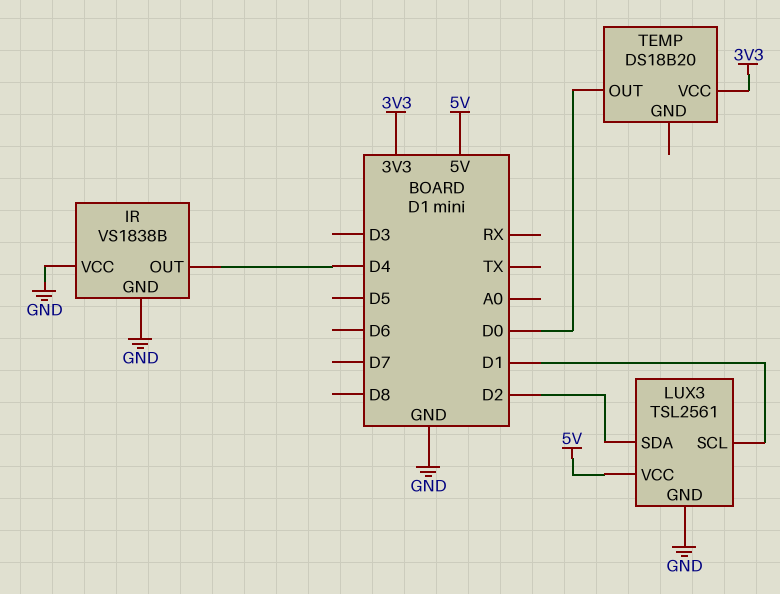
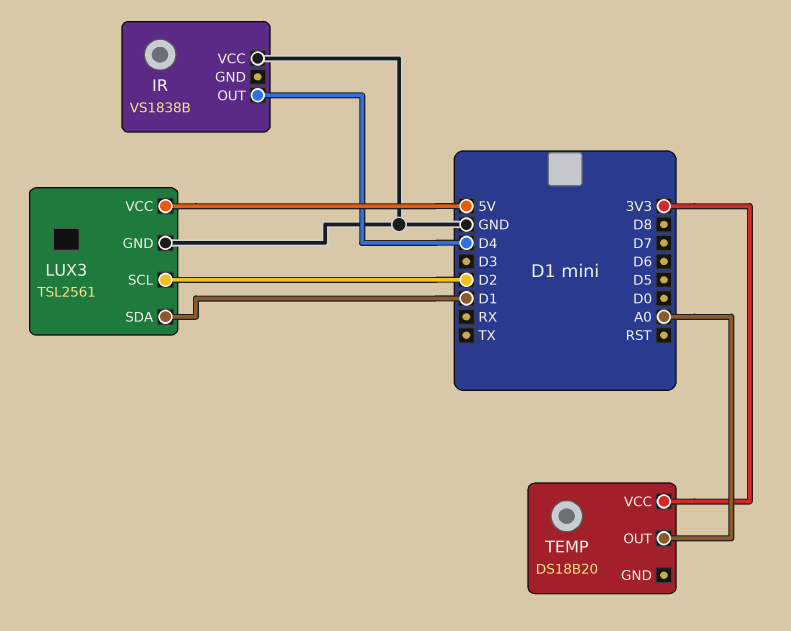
IR pin GND: GND -> none
LUX3 pin SCL: D1 -> D2
LUX3 pin SDA: D2 -> D1
TEMP pin OUT: D0 -> A0

